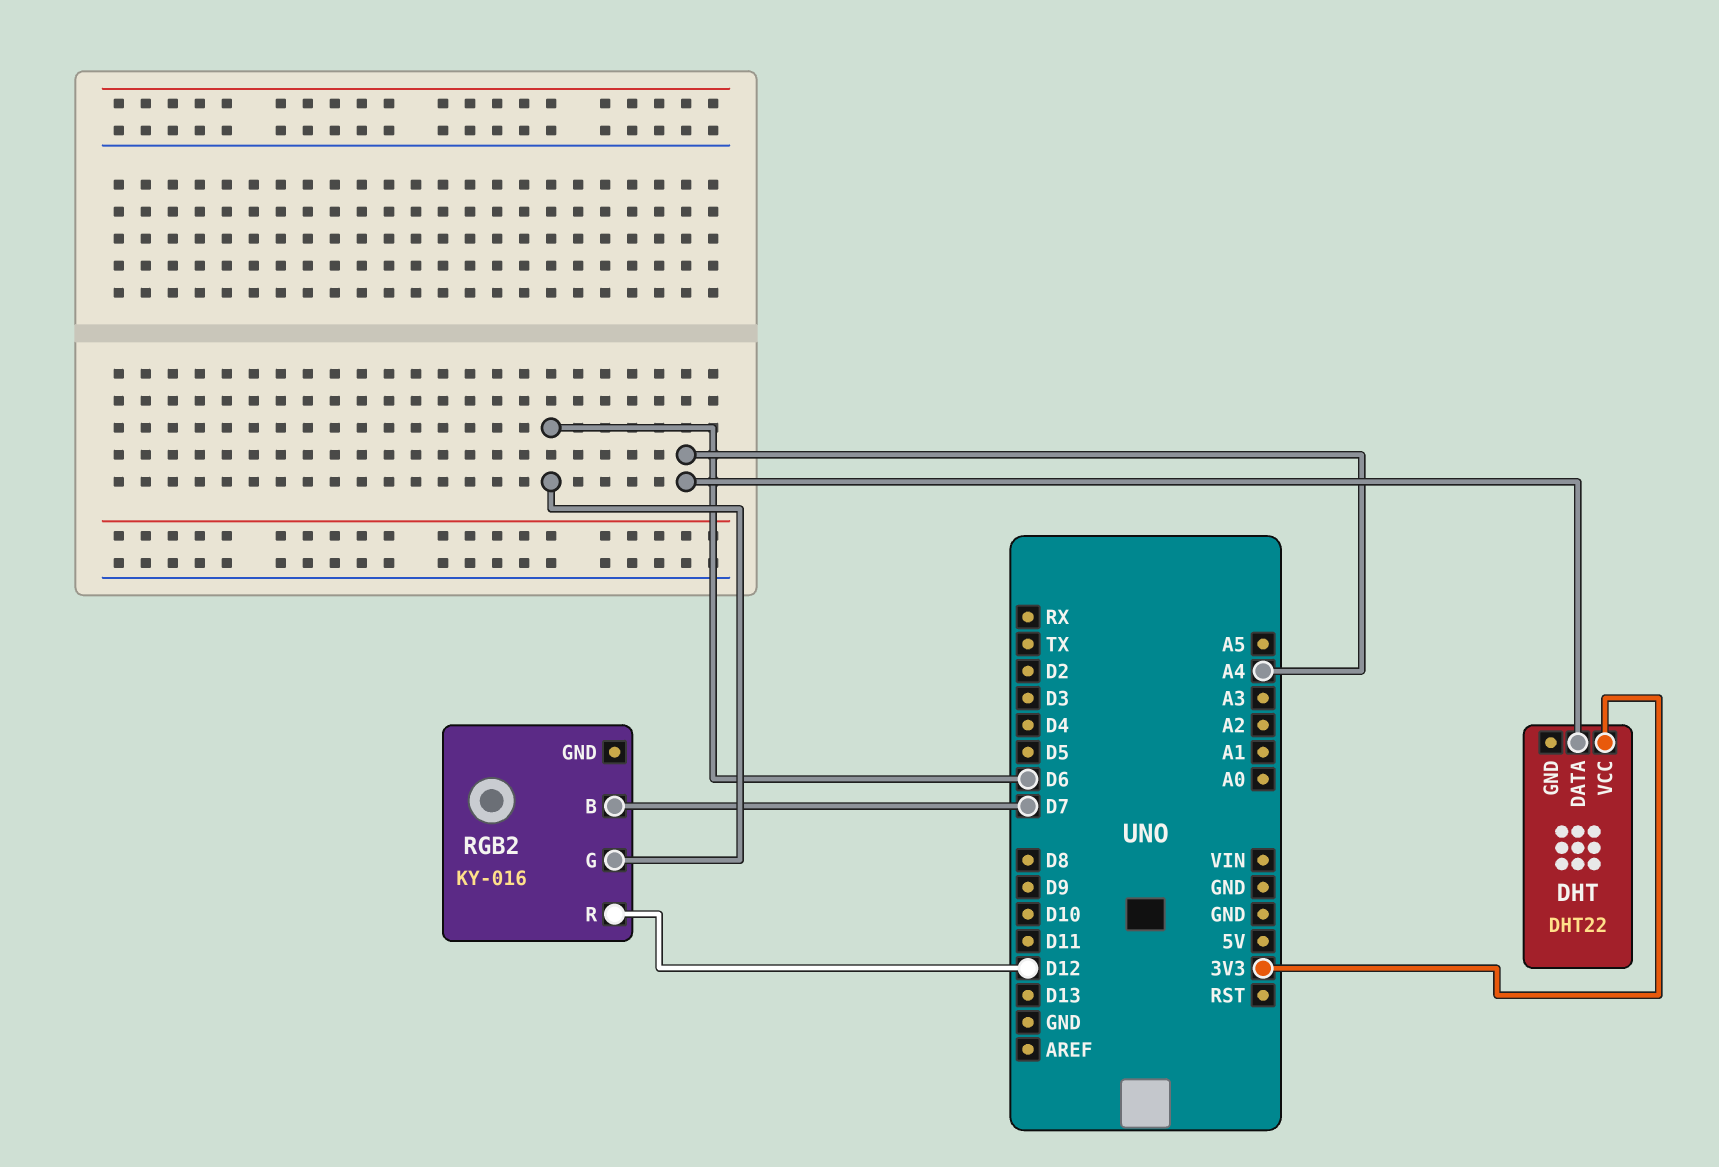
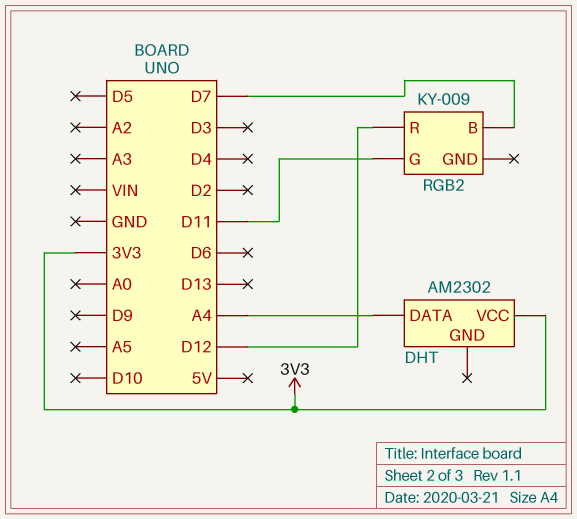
DHT: DHT22 -> AM2302
RGB2: KY-016 -> KY-009
RGB2 pin G: D6 -> D11

